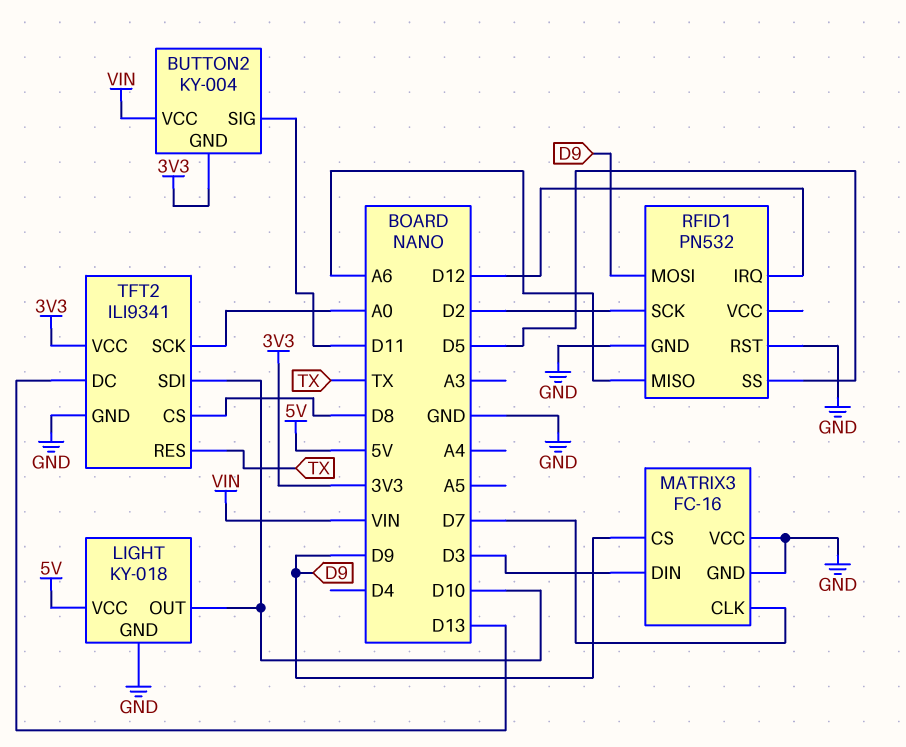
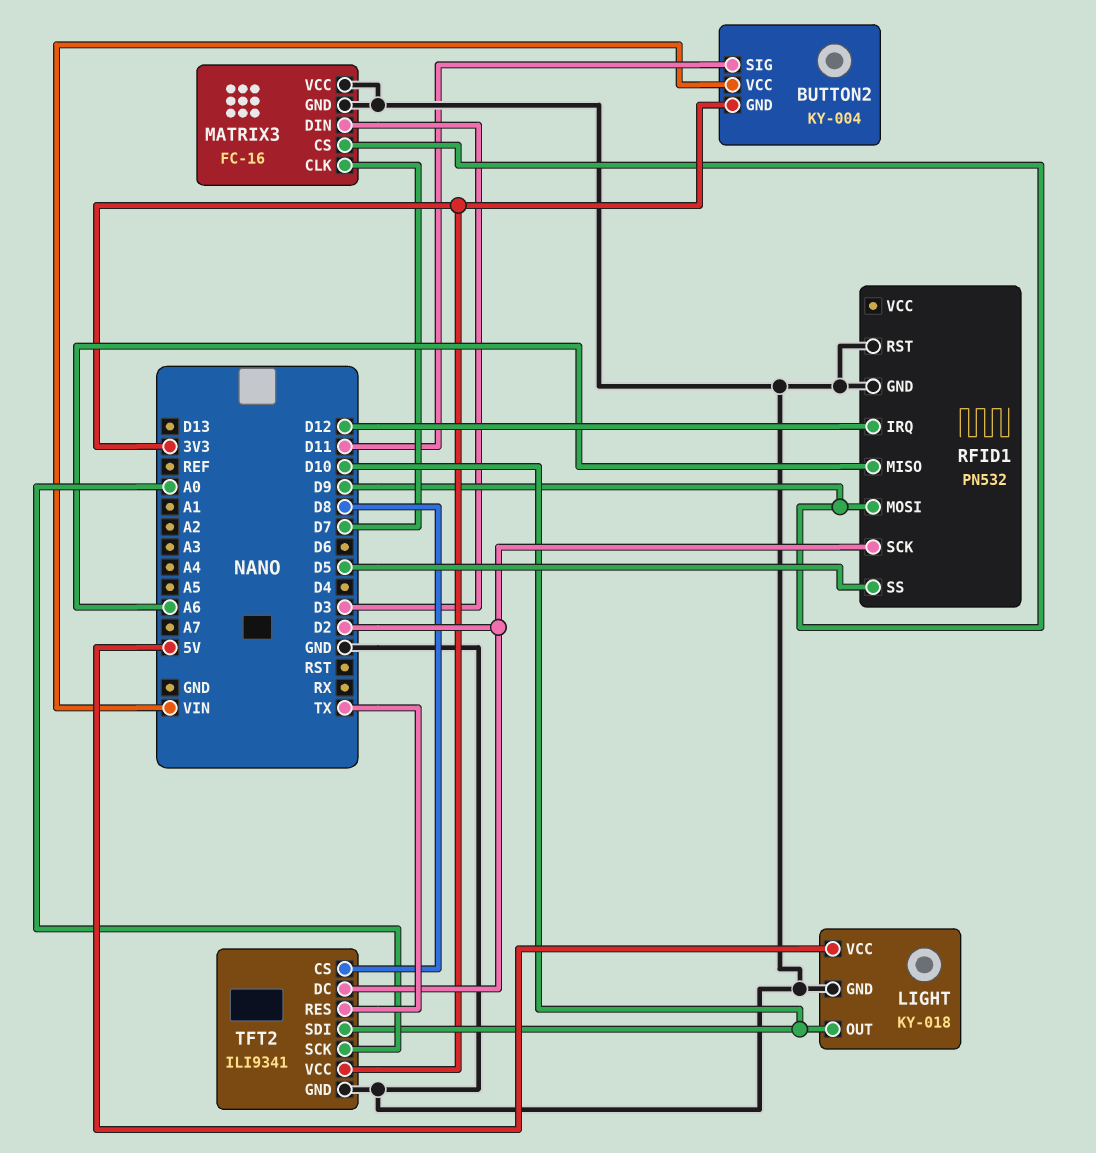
TFT2 pin DC: D13 -> D2

